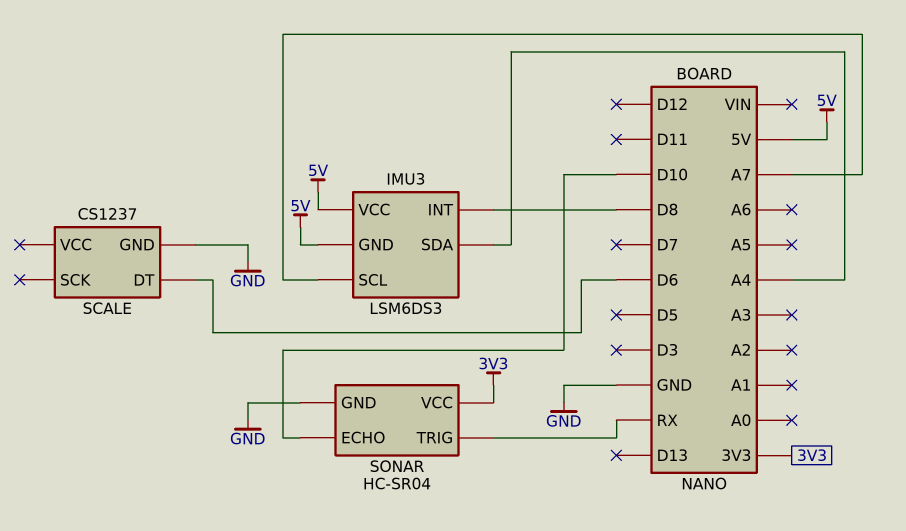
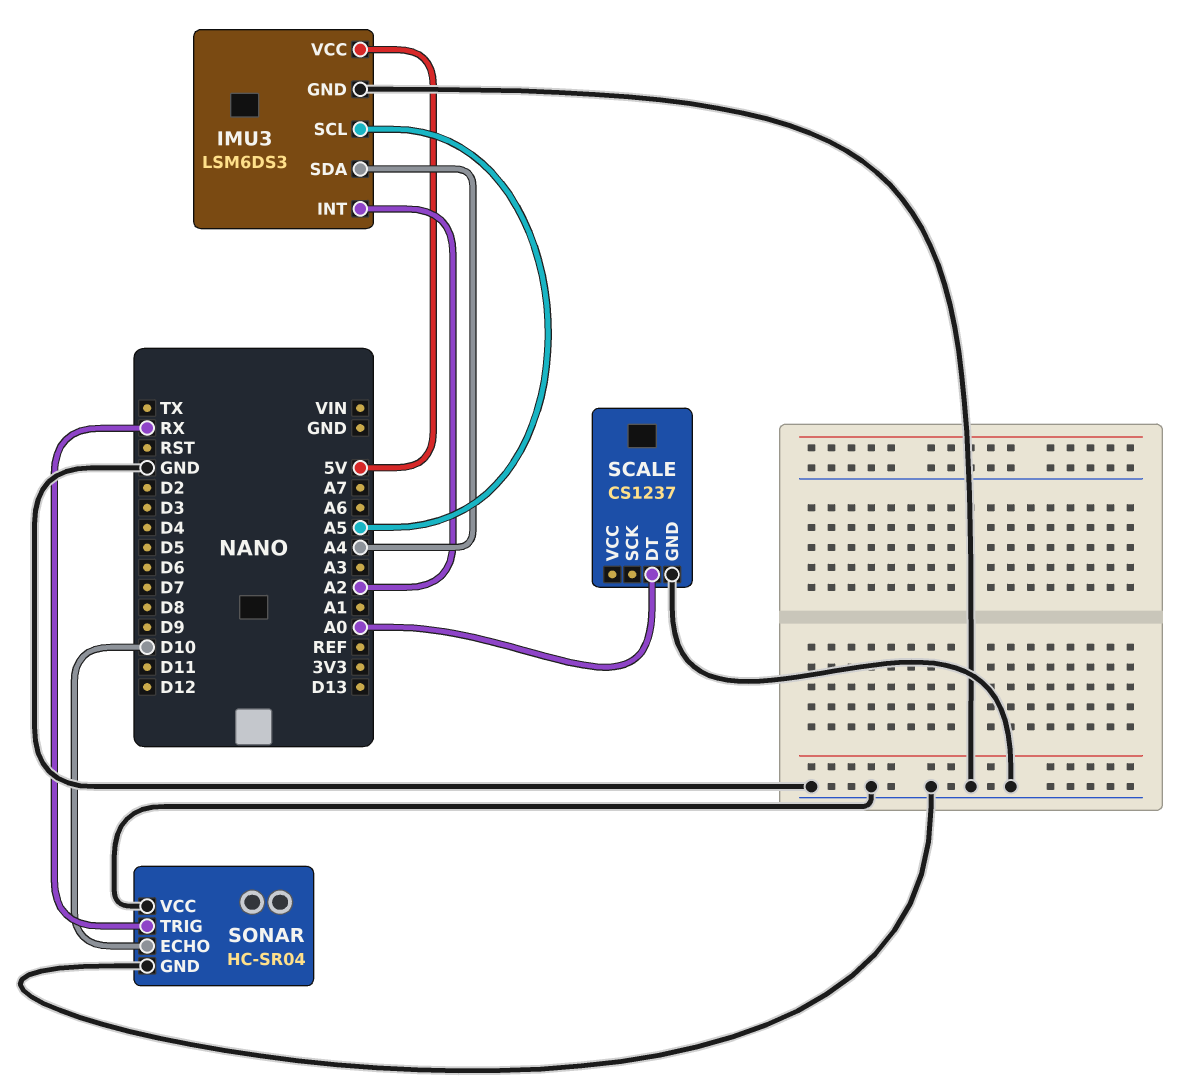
IMU3 pin GND: 5V -> GND
IMU3 pin INT: D8 -> A2
IMU3 pin SCL: A7 -> A5
SCALE pin DT: D6 -> A0
SONAR pin VCC: 3V3 -> GND

